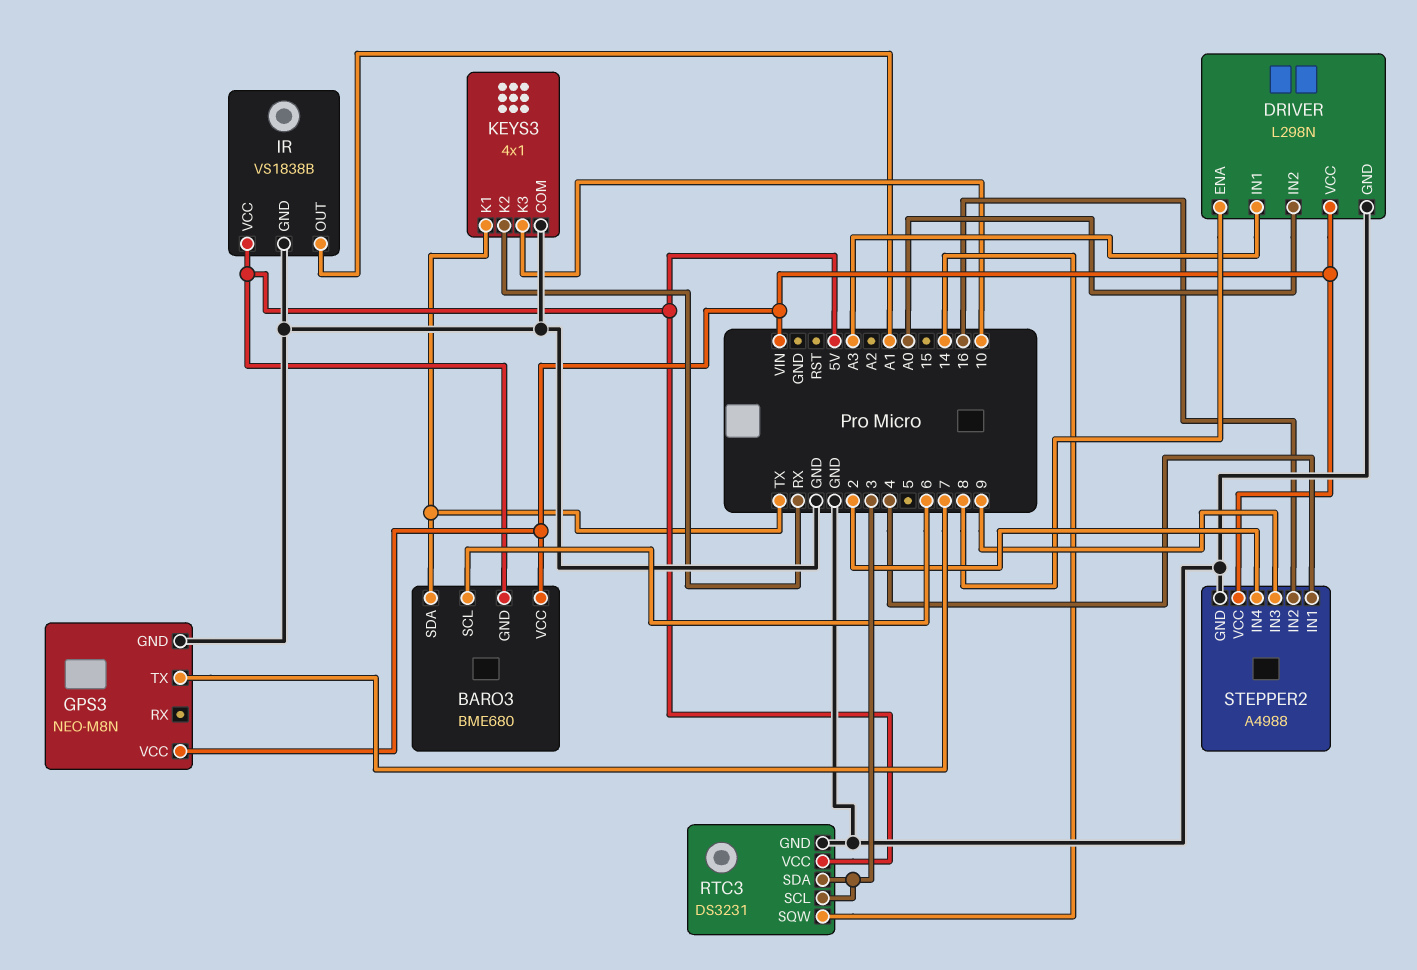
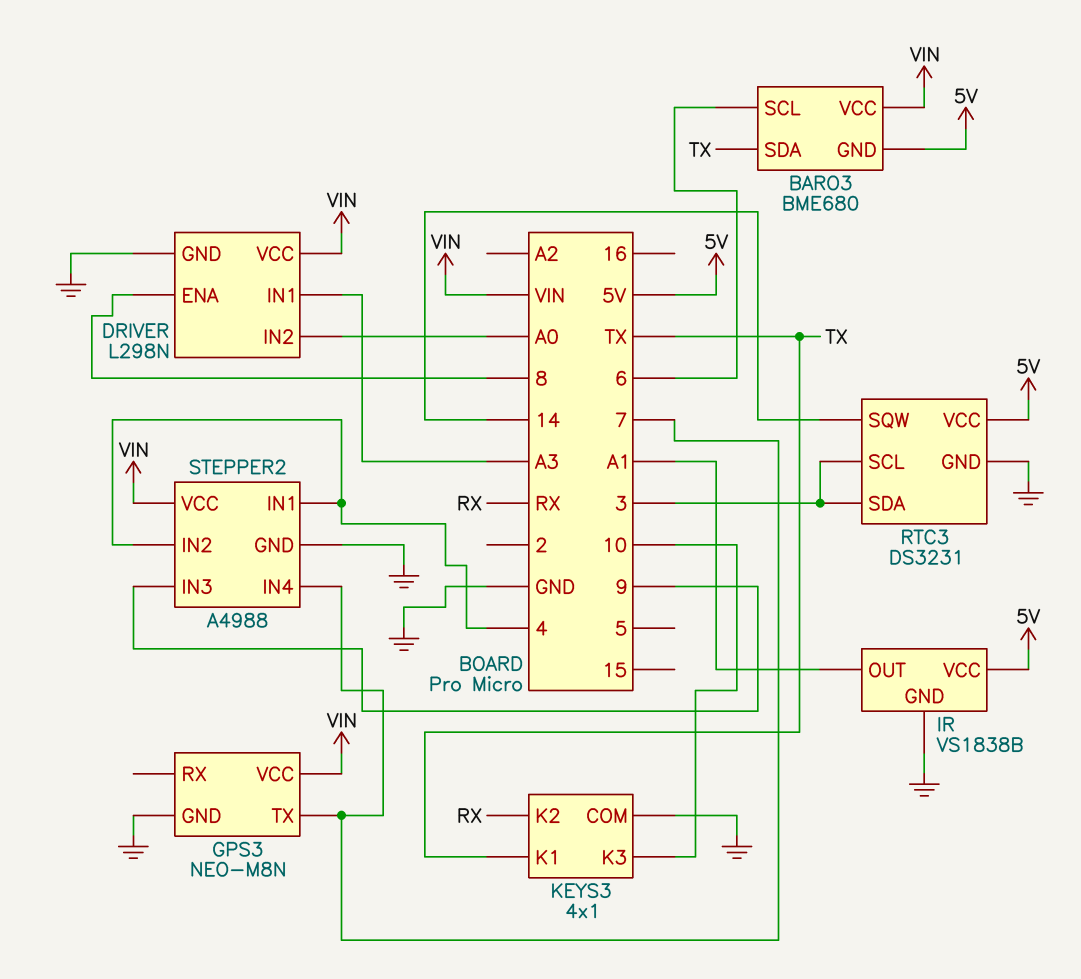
STEPPER2 pin IN2: 16 -> 4
STEPPER2 pin IN4: 2 -> 7

